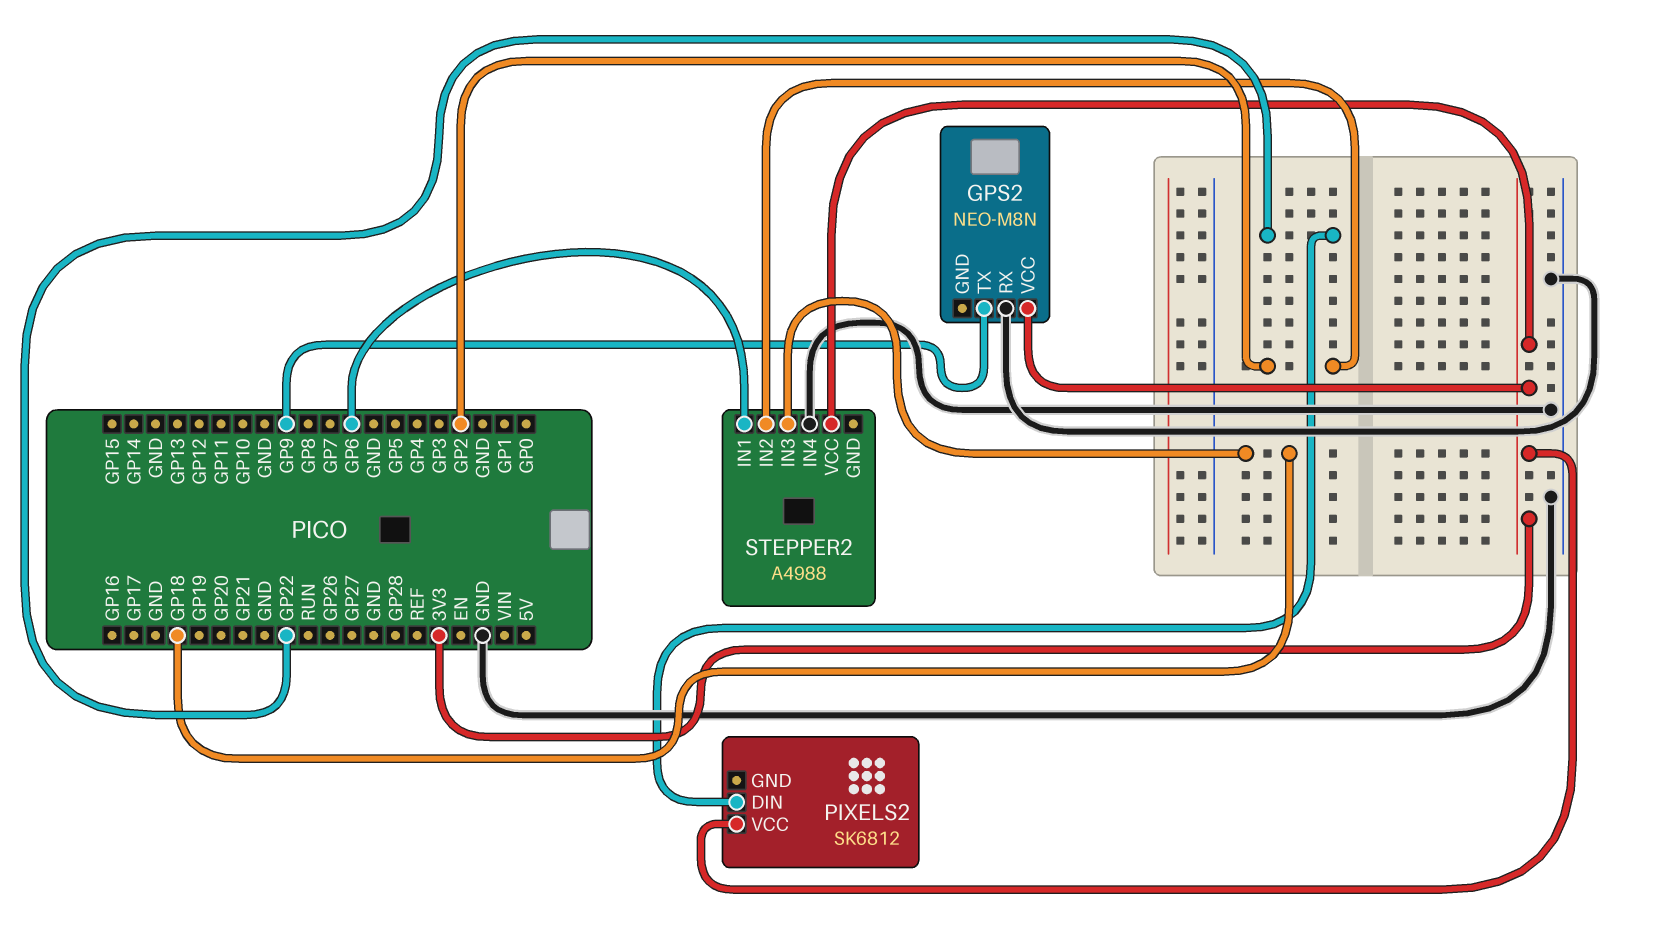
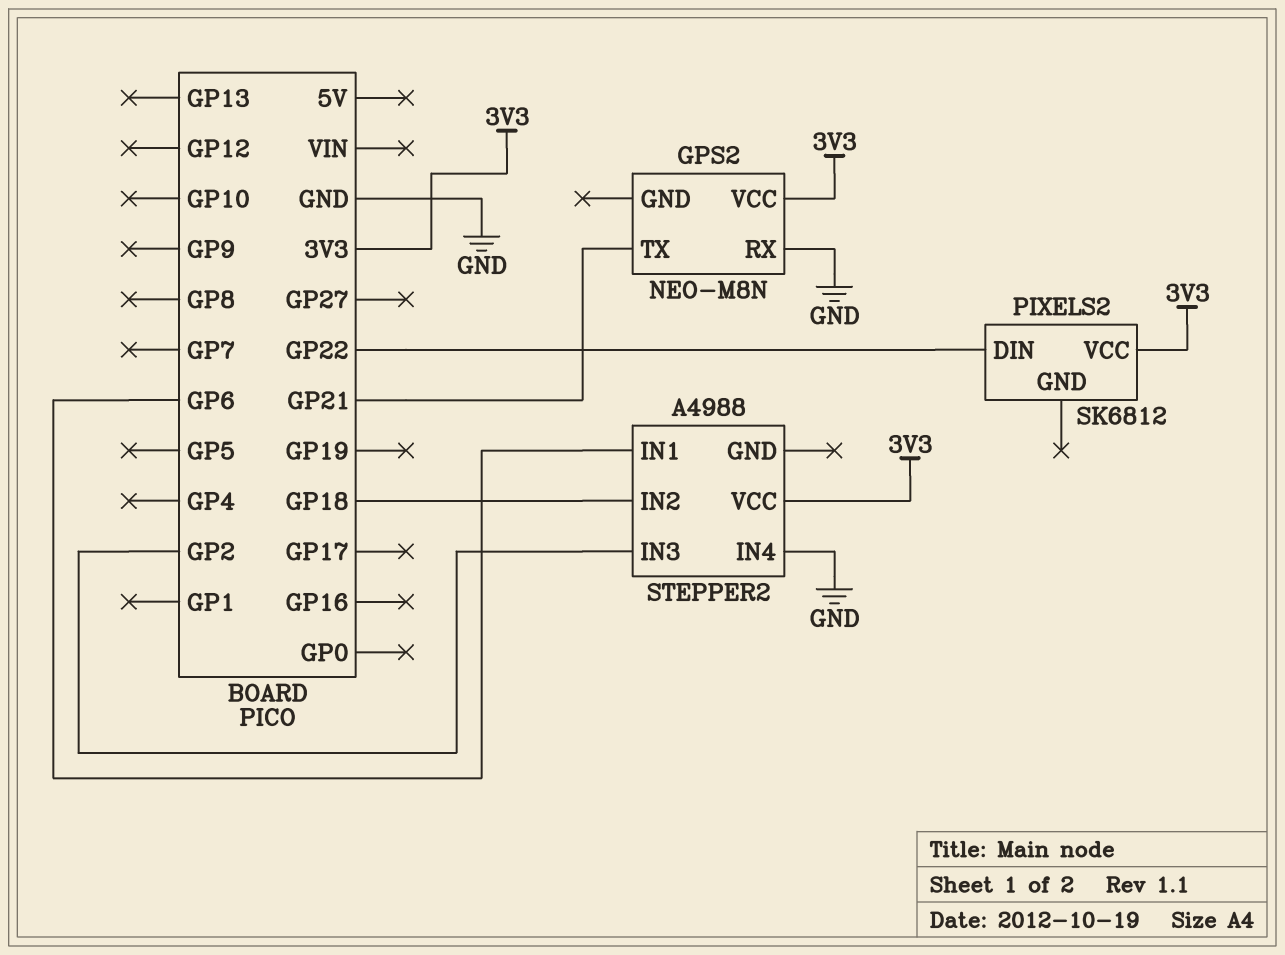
GPS2 pin TX: GP9 -> GP21
STEPPER2 pin IN2: GP2 -> GP18
STEPPER2 pin IN3: GP18 -> GP2

